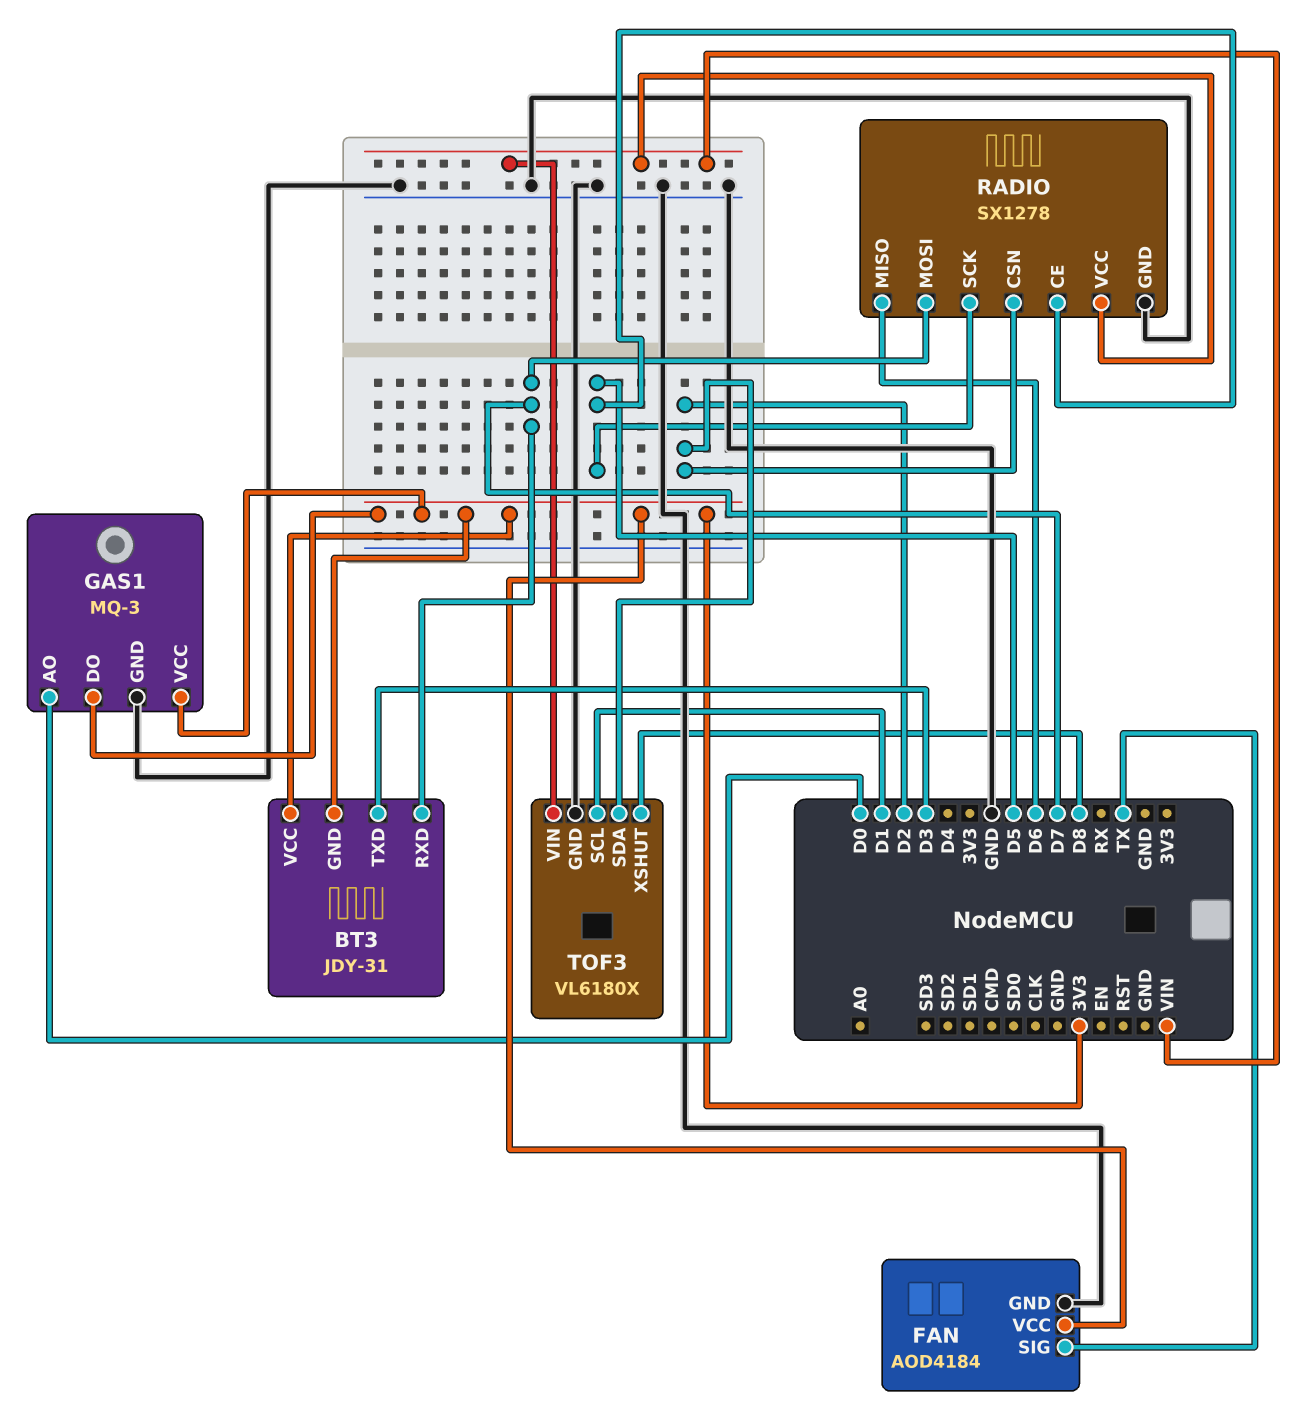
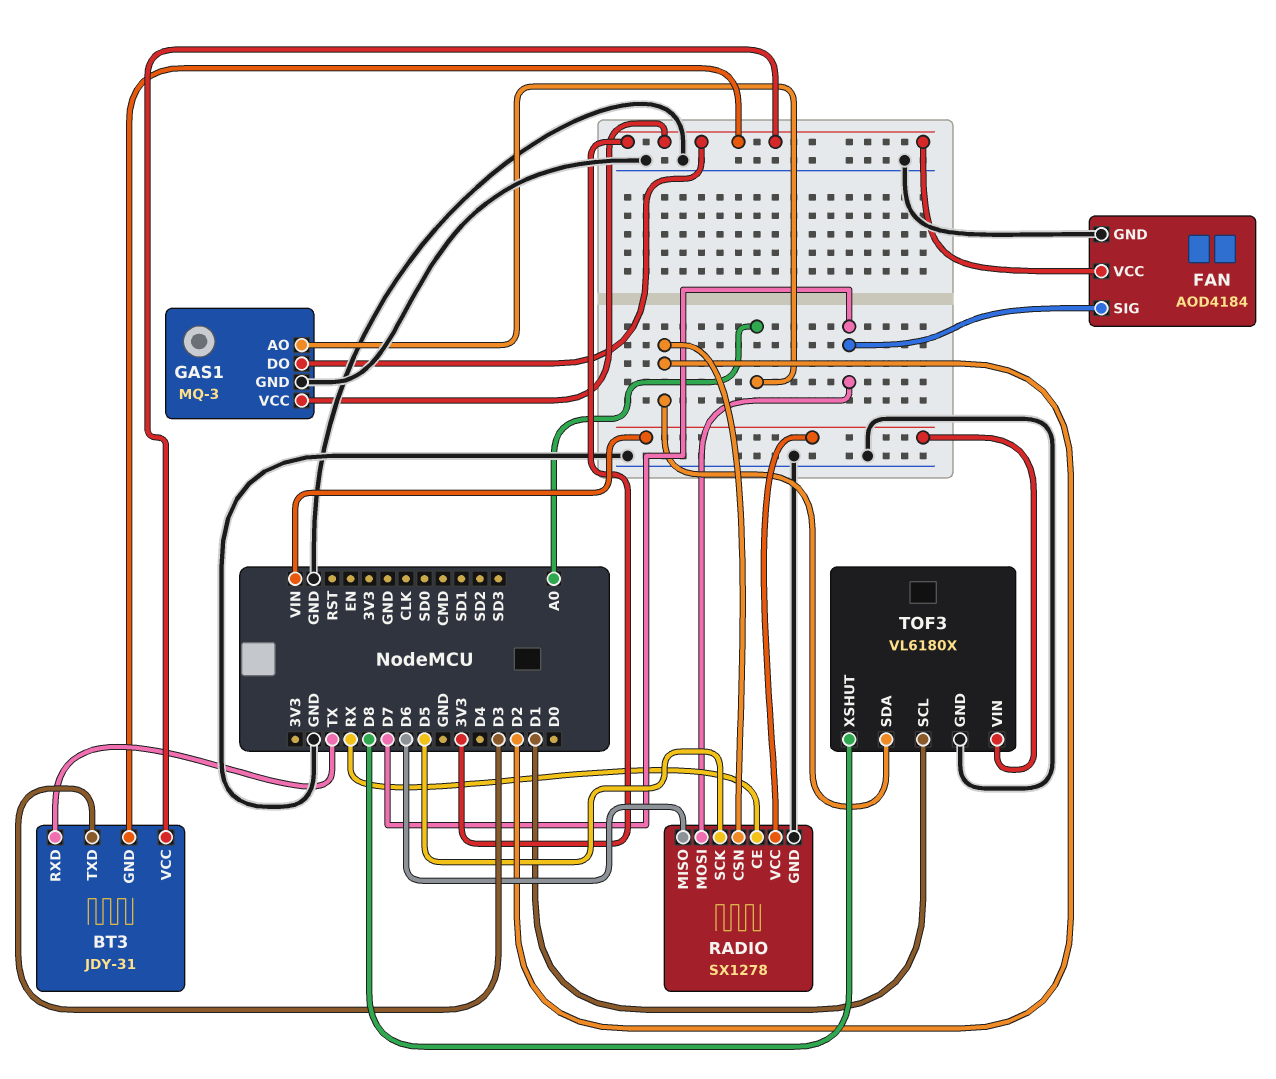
BT3 pin RXD: D7 -> TX
FAN pin SIG: TX -> D7
GAS1 pin AO: D0 -> A0
RADIO pin CE: D5 -> RX

